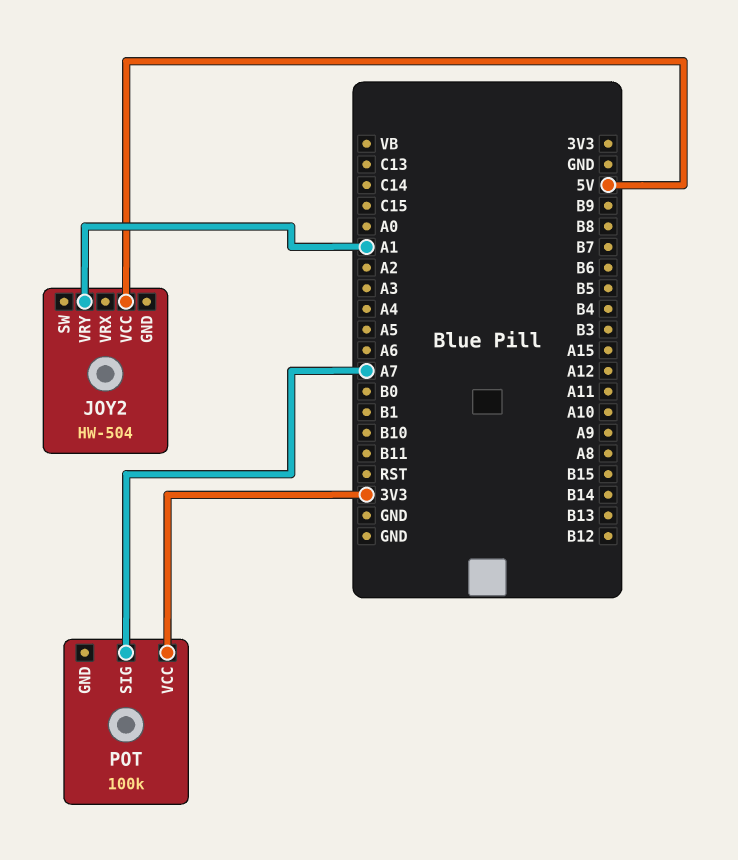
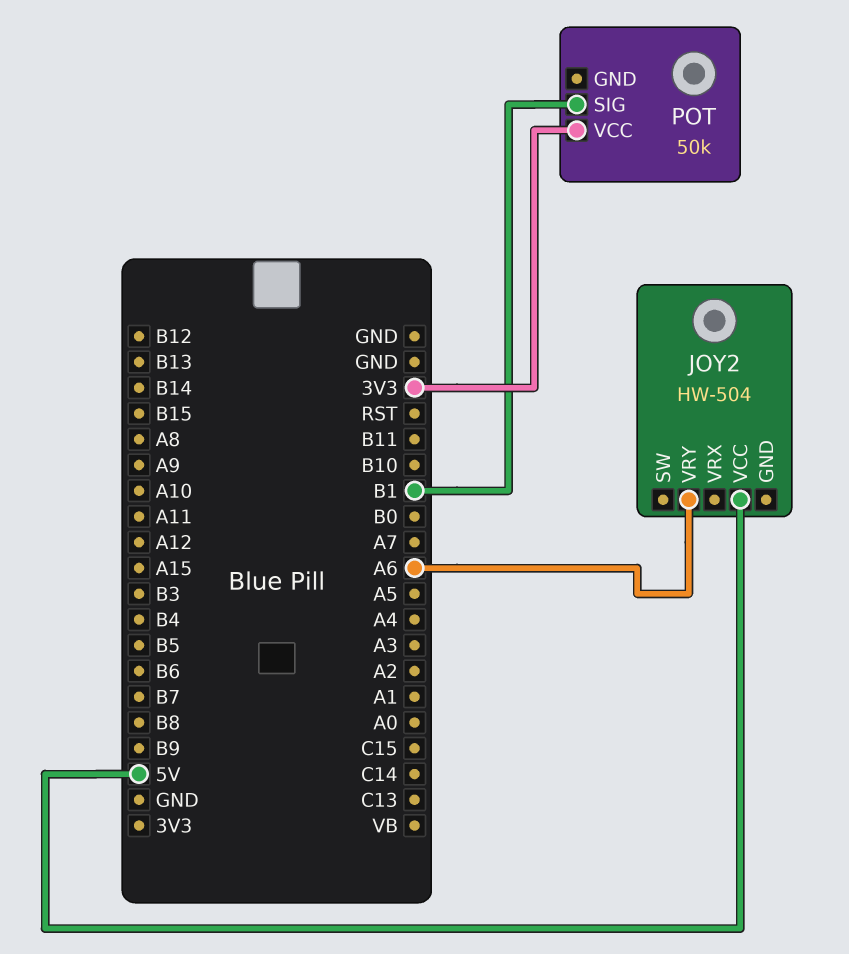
JOY2 pin VRY: A1 -> A6
POT: 100k -> 50k
POT pin SIG: A7 -> B1

